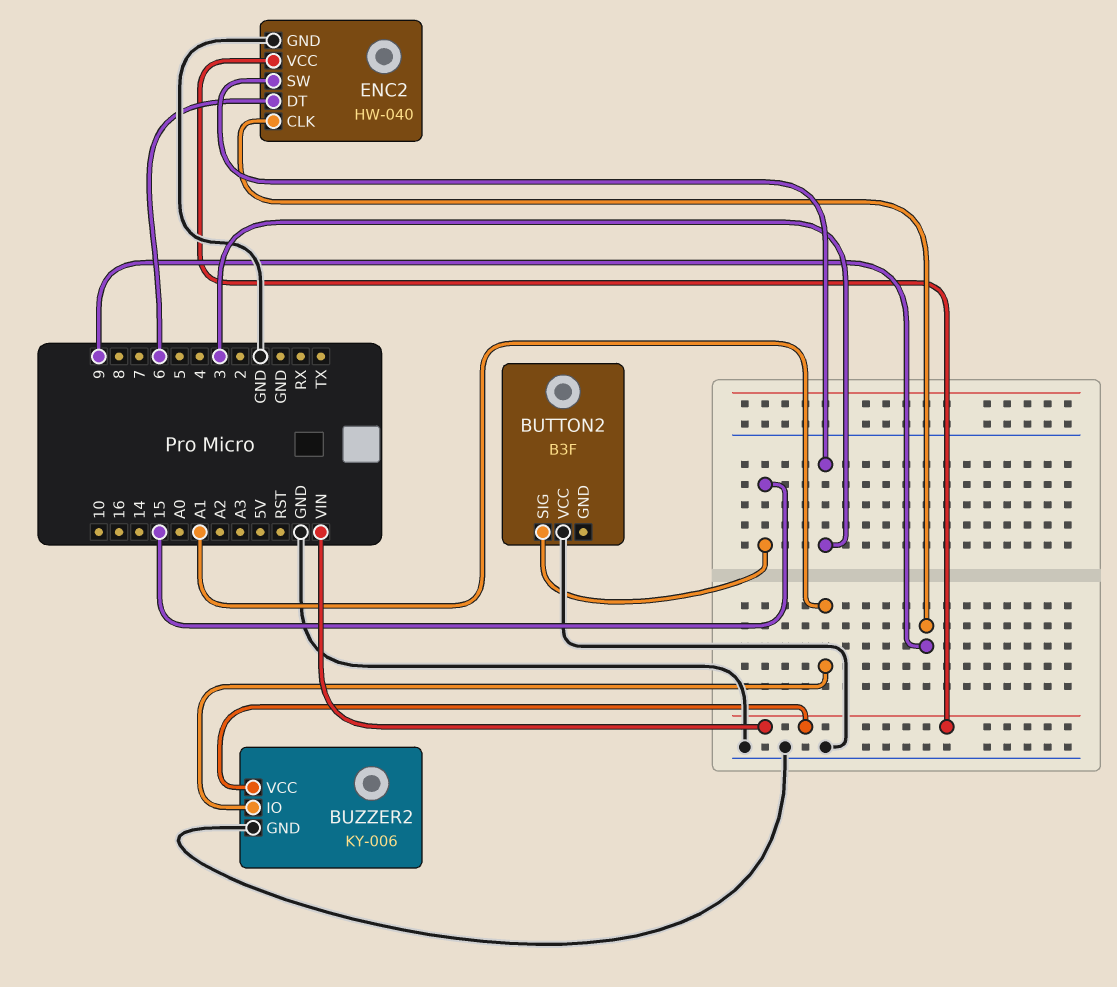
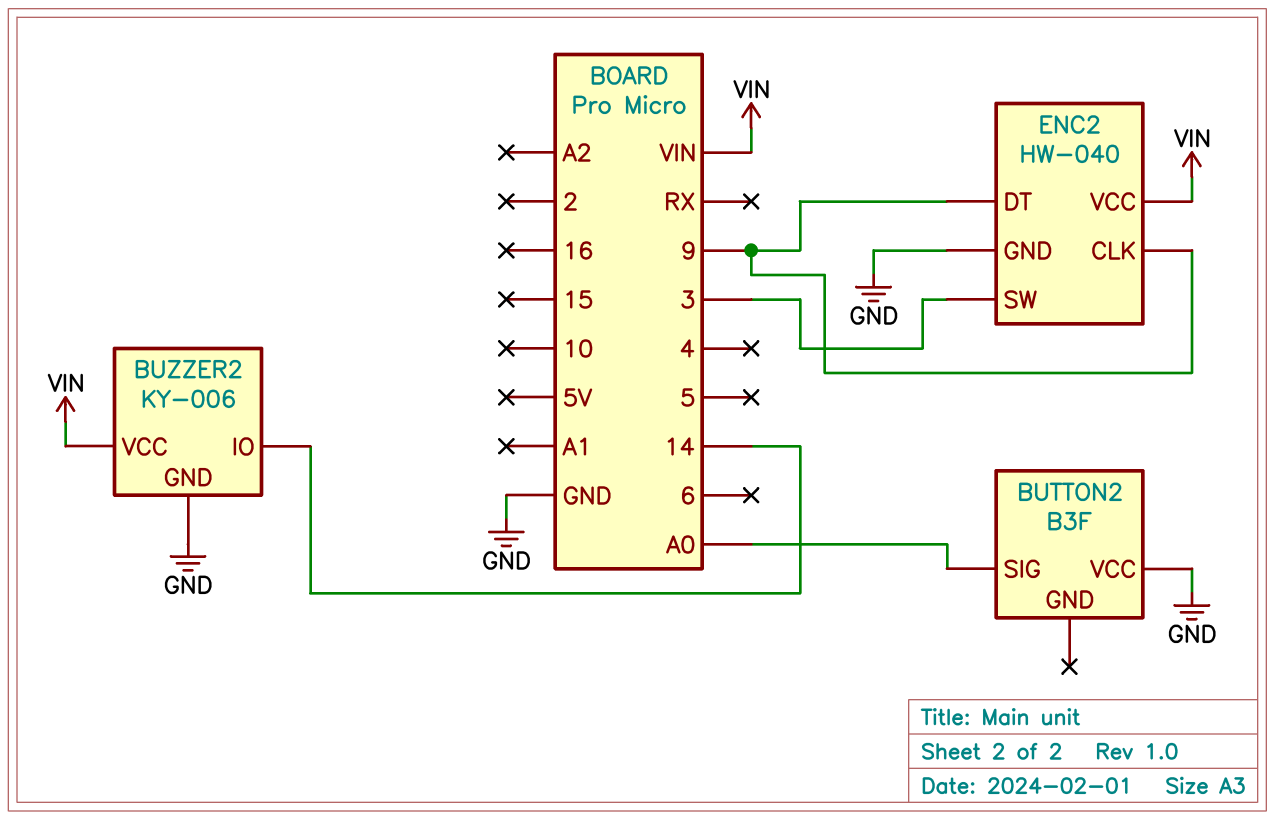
BUTTON2 pin SIG: 15 -> A0
BUZZER2 pin IO: A1 -> 14
ENC2 pin DT: 6 -> 9

